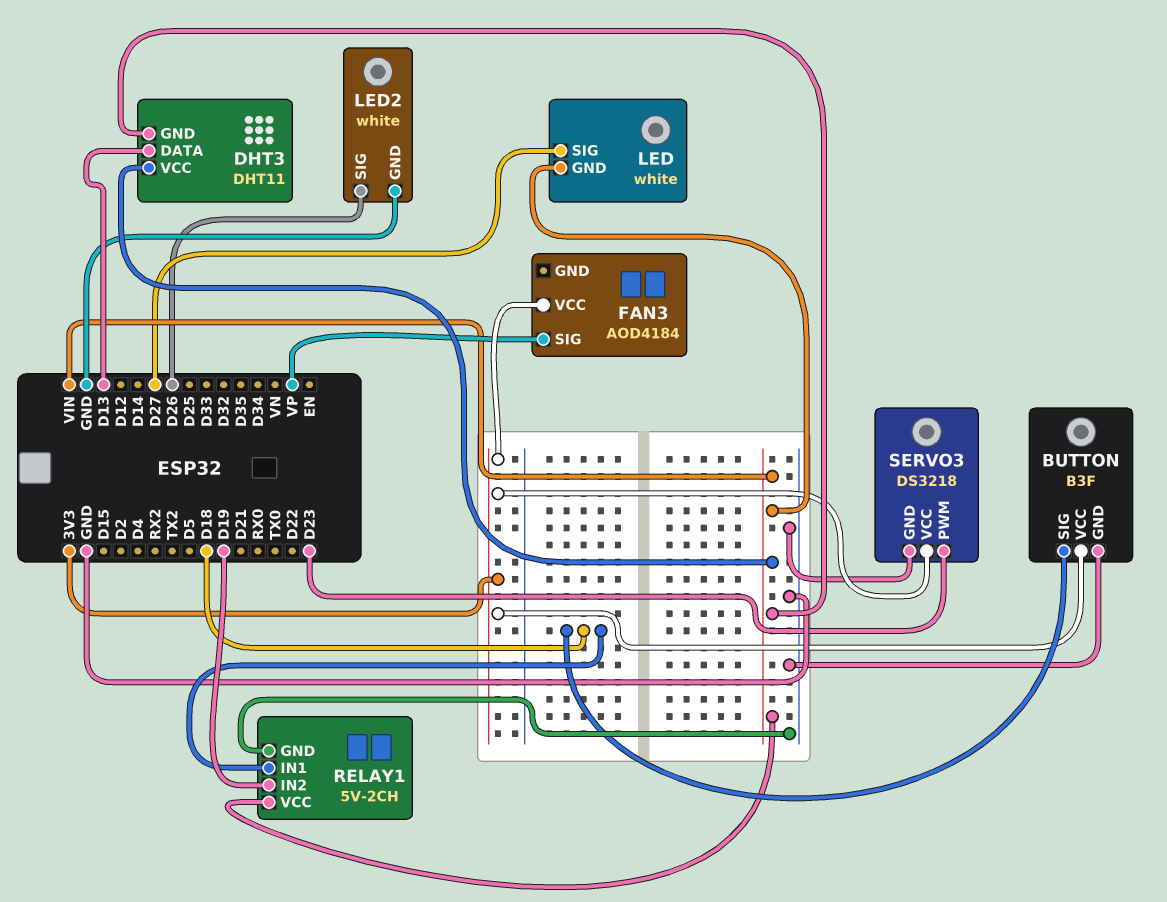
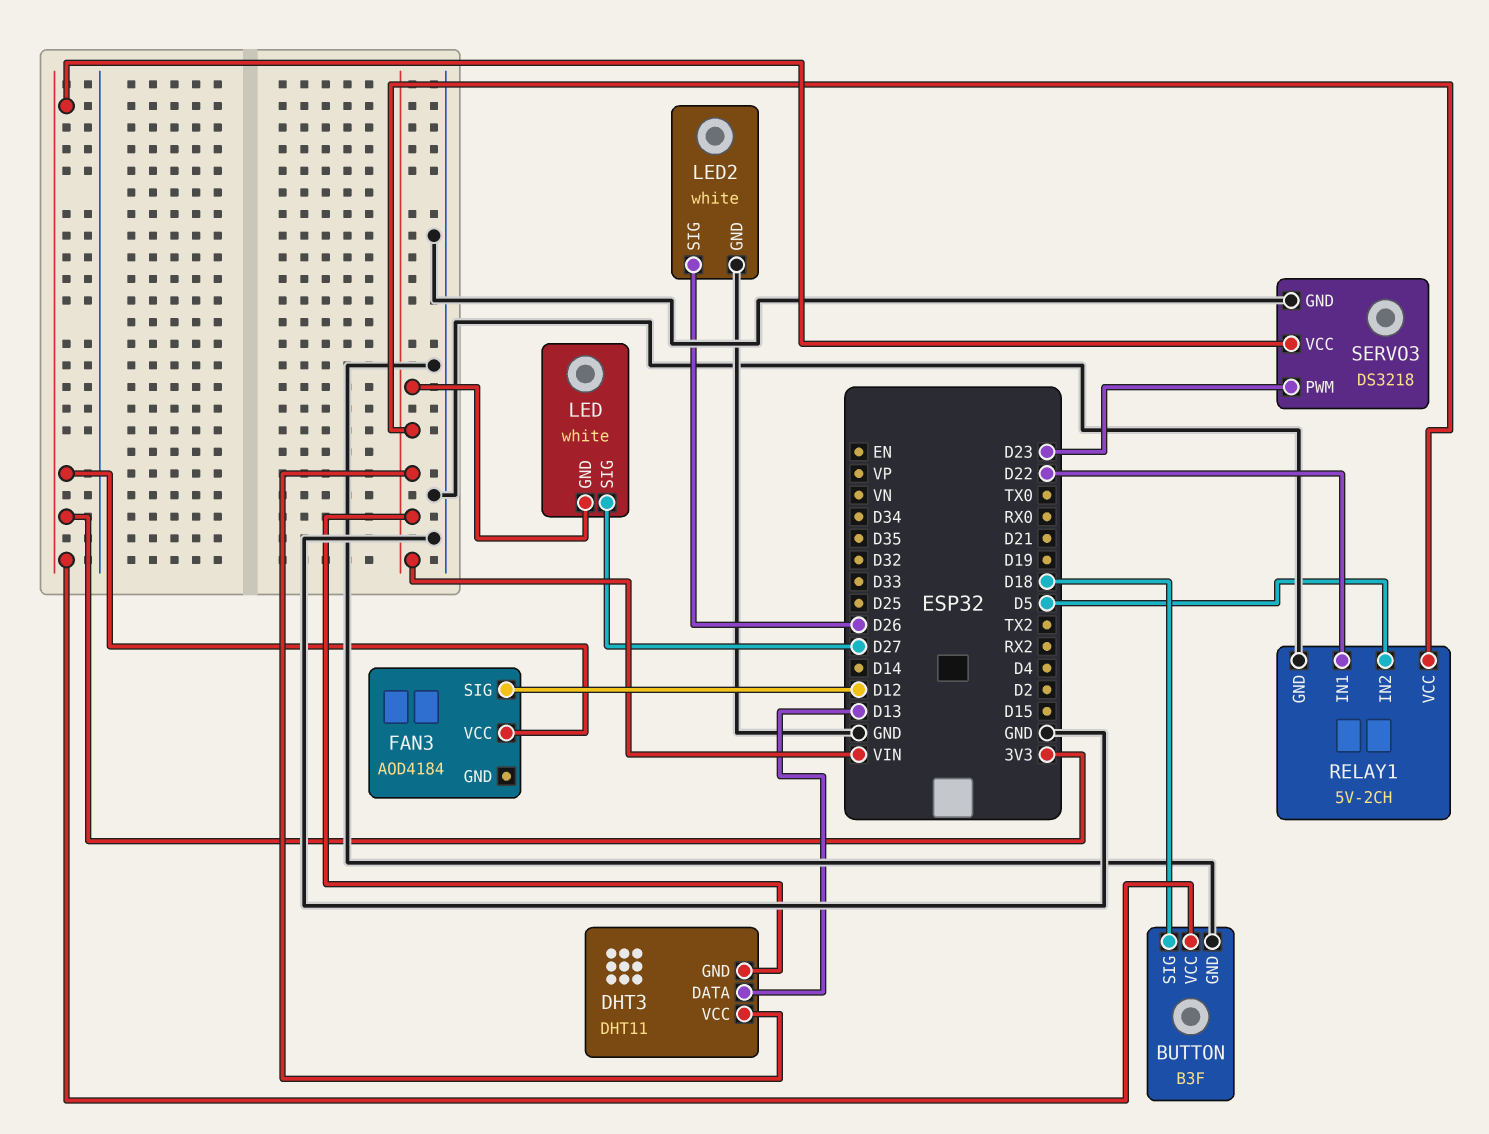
FAN3 pin SIG: VP -> D12
RELAY1 pin IN1: D18 -> D22
RELAY1 pin IN2: D19 -> D5

